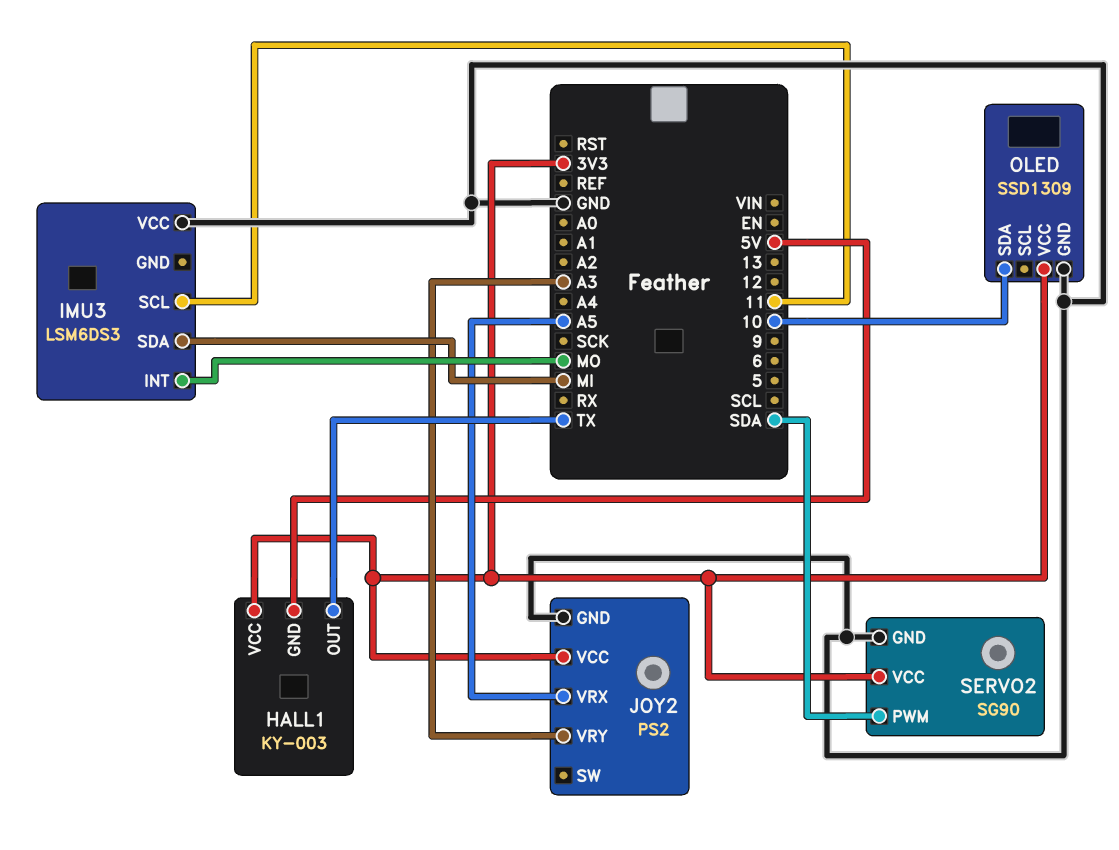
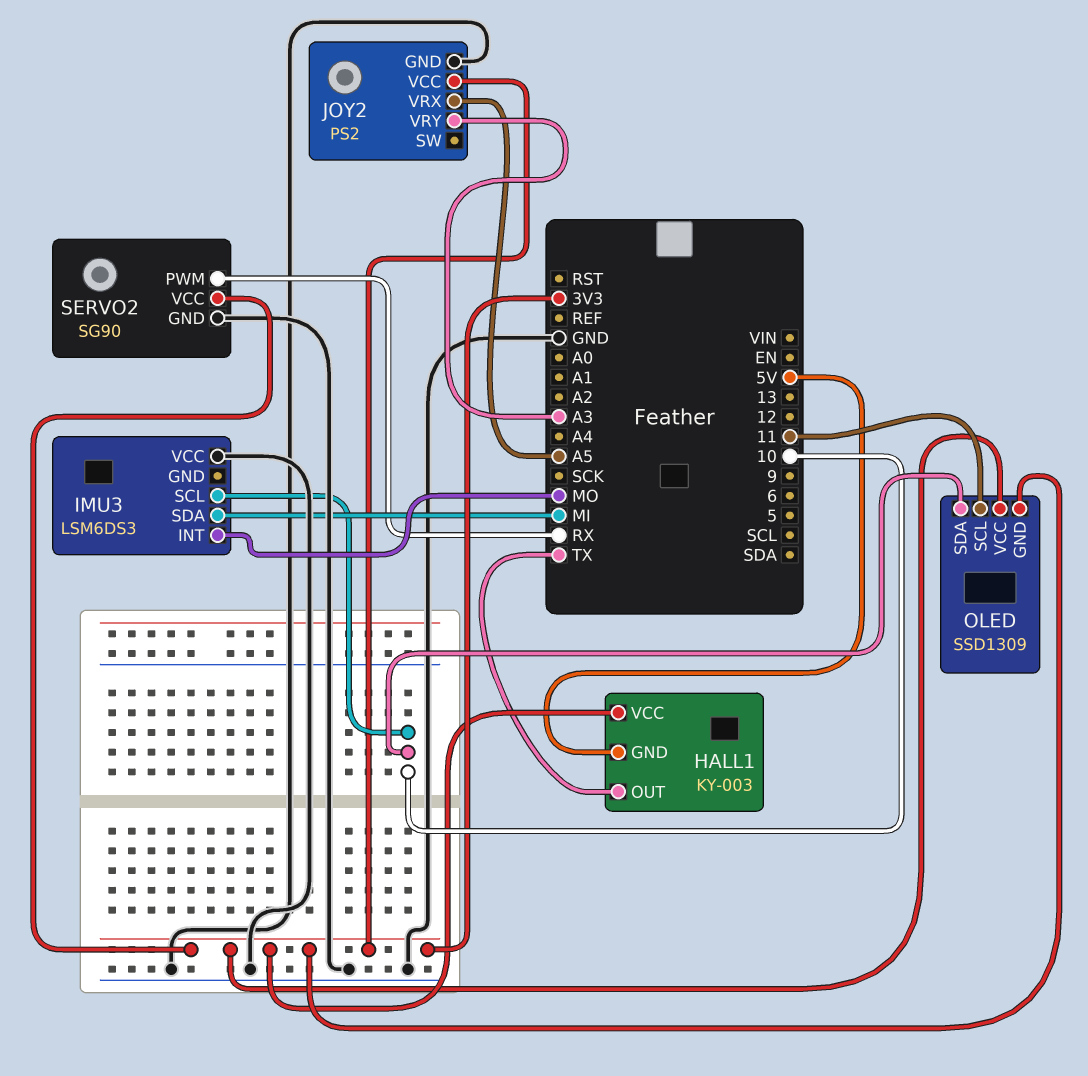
IMU3 pin SCL: 11 -> 10
OLED pin GND: GND -> 3V3
OLED pin SCL: none -> 11
SERVO2 pin PWM: SDA -> RX

